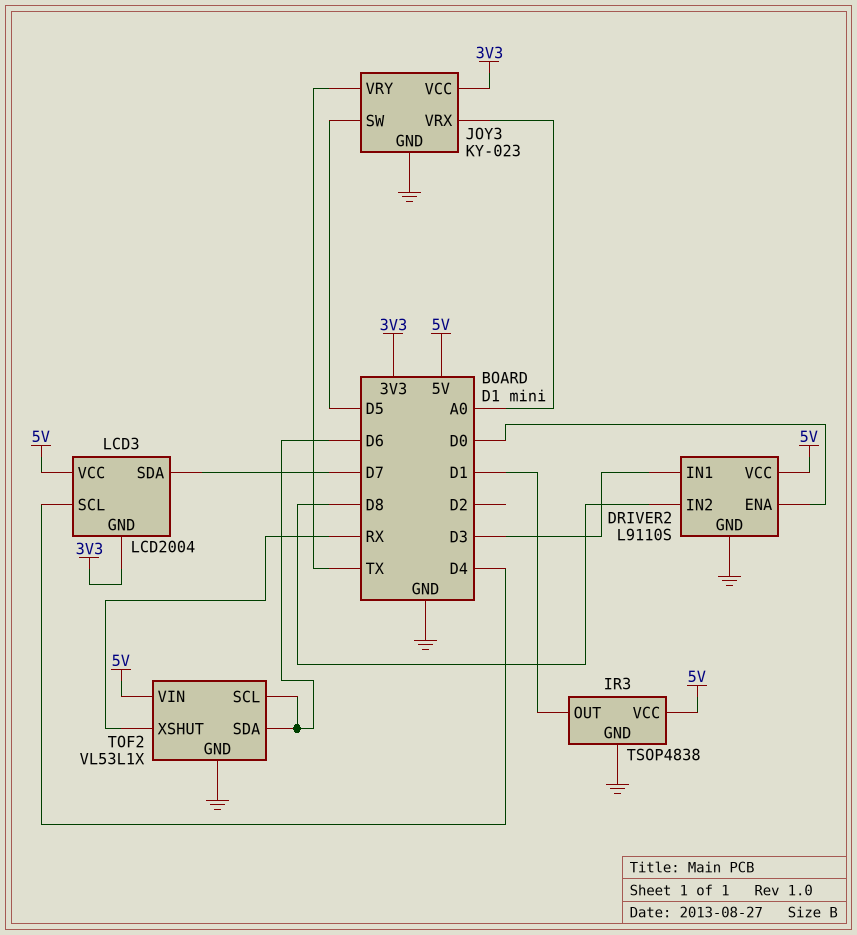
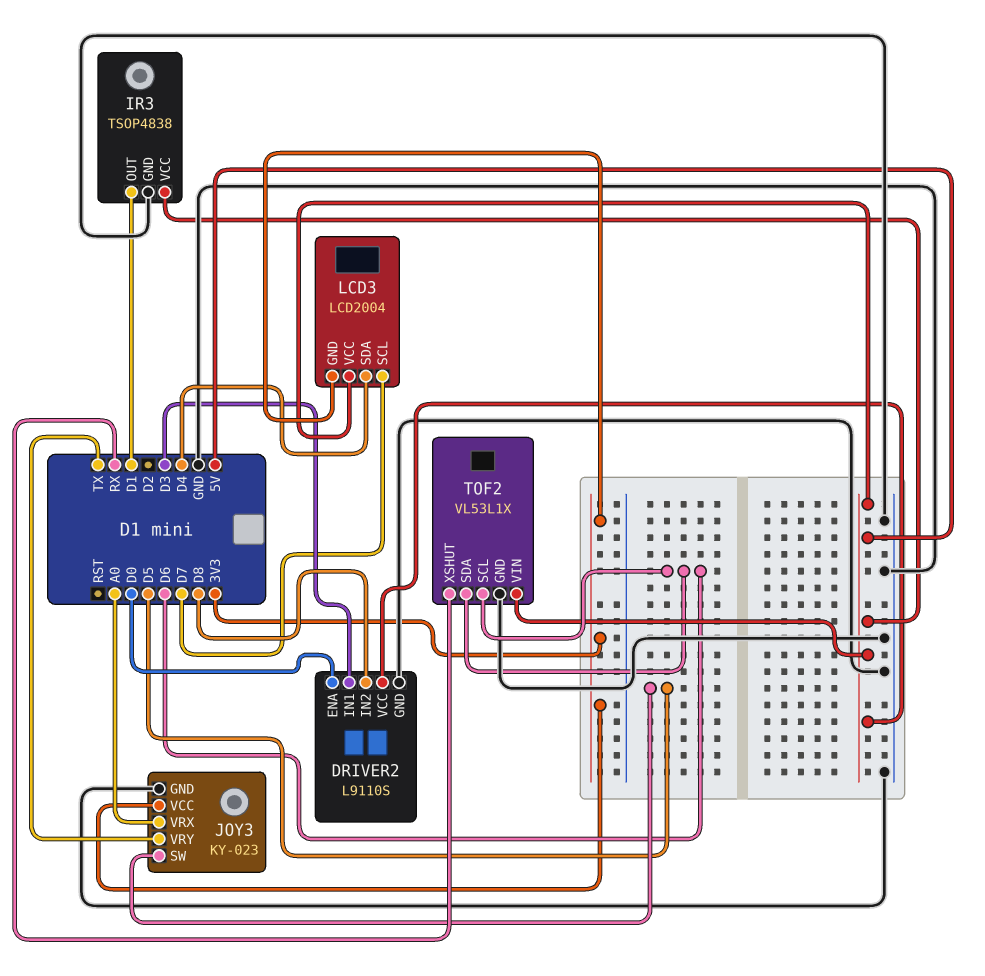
LCD3 pin SCL: D4 -> D7
LCD3 pin SDA: D7 -> D4

